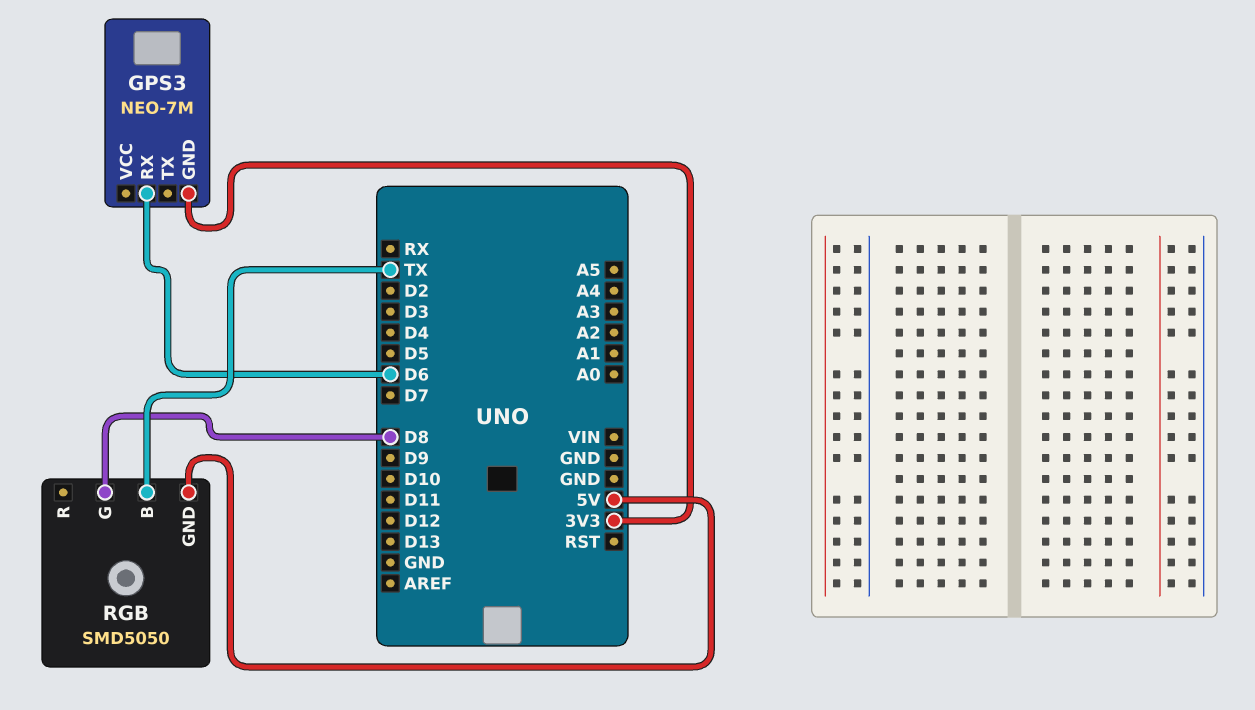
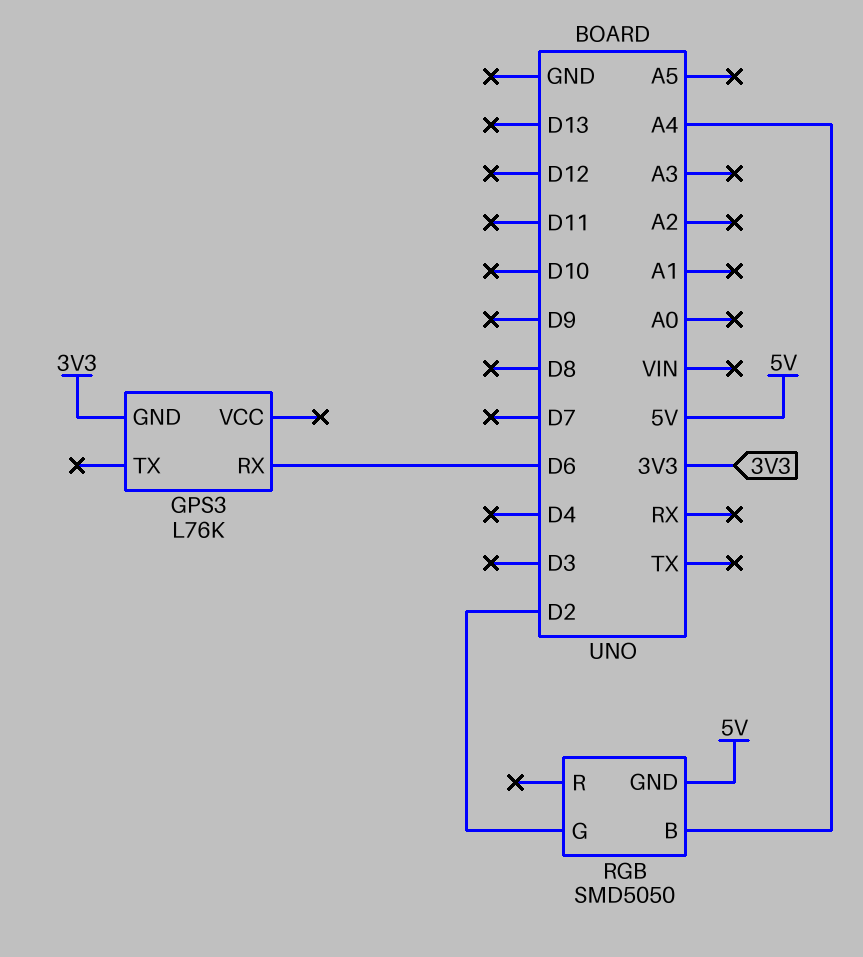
GPS3: NEO-7M -> L76K
RGB pin B: TX -> A4
RGB pin G: D8 -> D2

